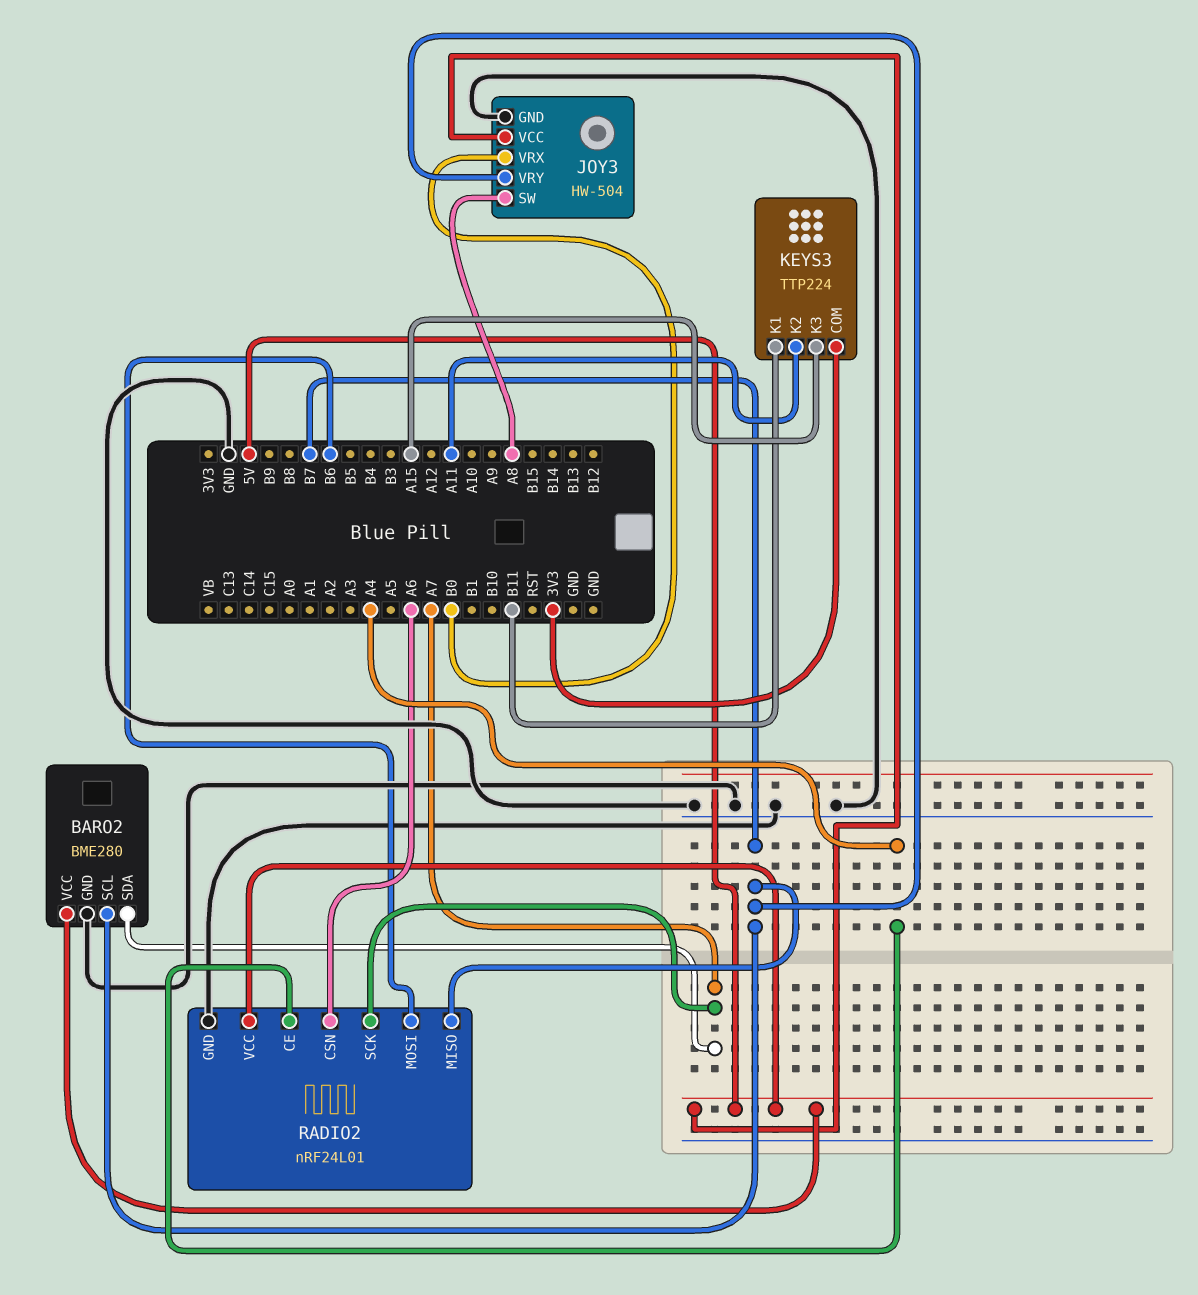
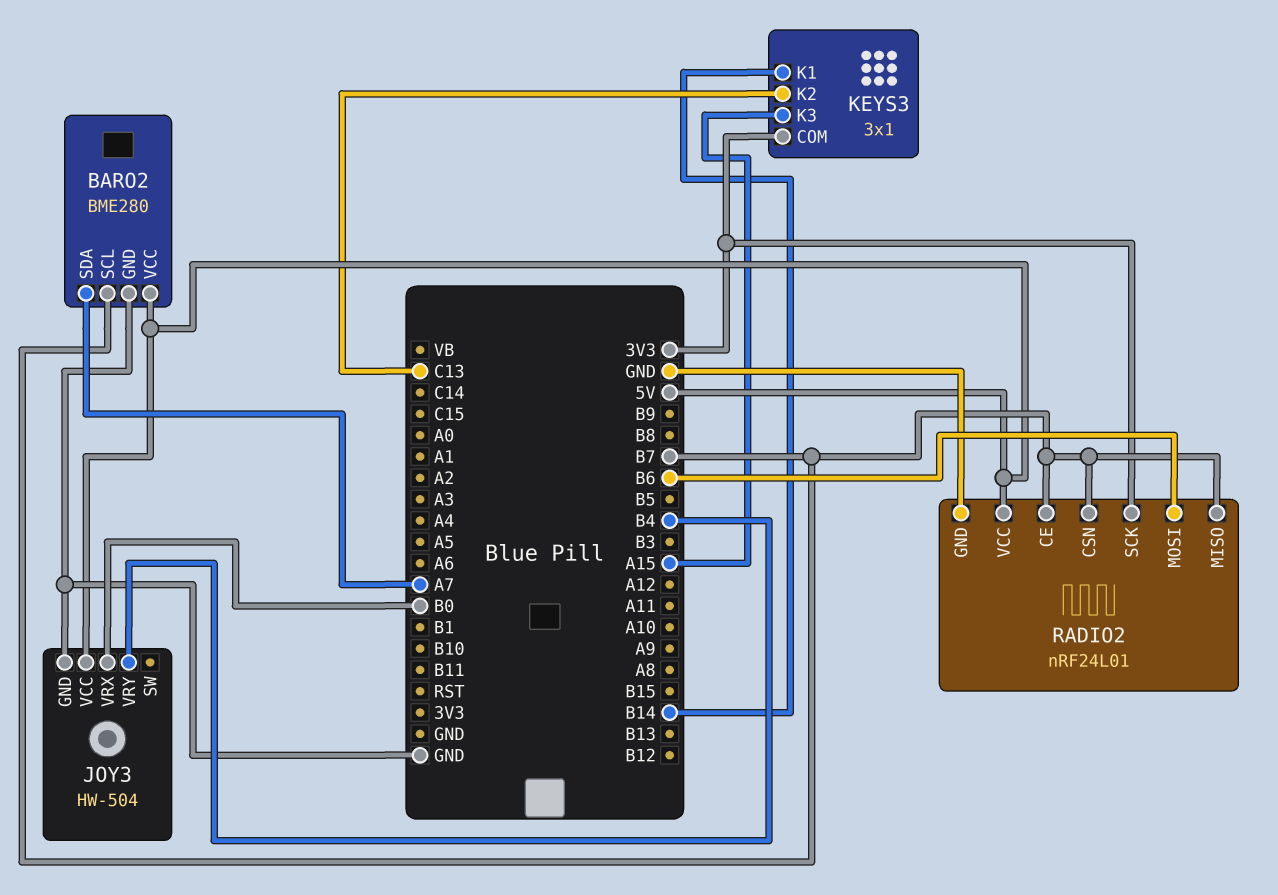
JOY3 pin SW: A8 -> none
JOY3 pin VRY: B7 -> B4
KEYS3: TTP224 -> 3x1
KEYS3 pin K1: B11 -> B14
KEYS3 pin K2: A11 -> C13
RADIO2 pin CE: A4 -> B7
RADIO2 pin CSN: A6 -> B7
RADIO2 pin SCK: A7 -> 3V3

